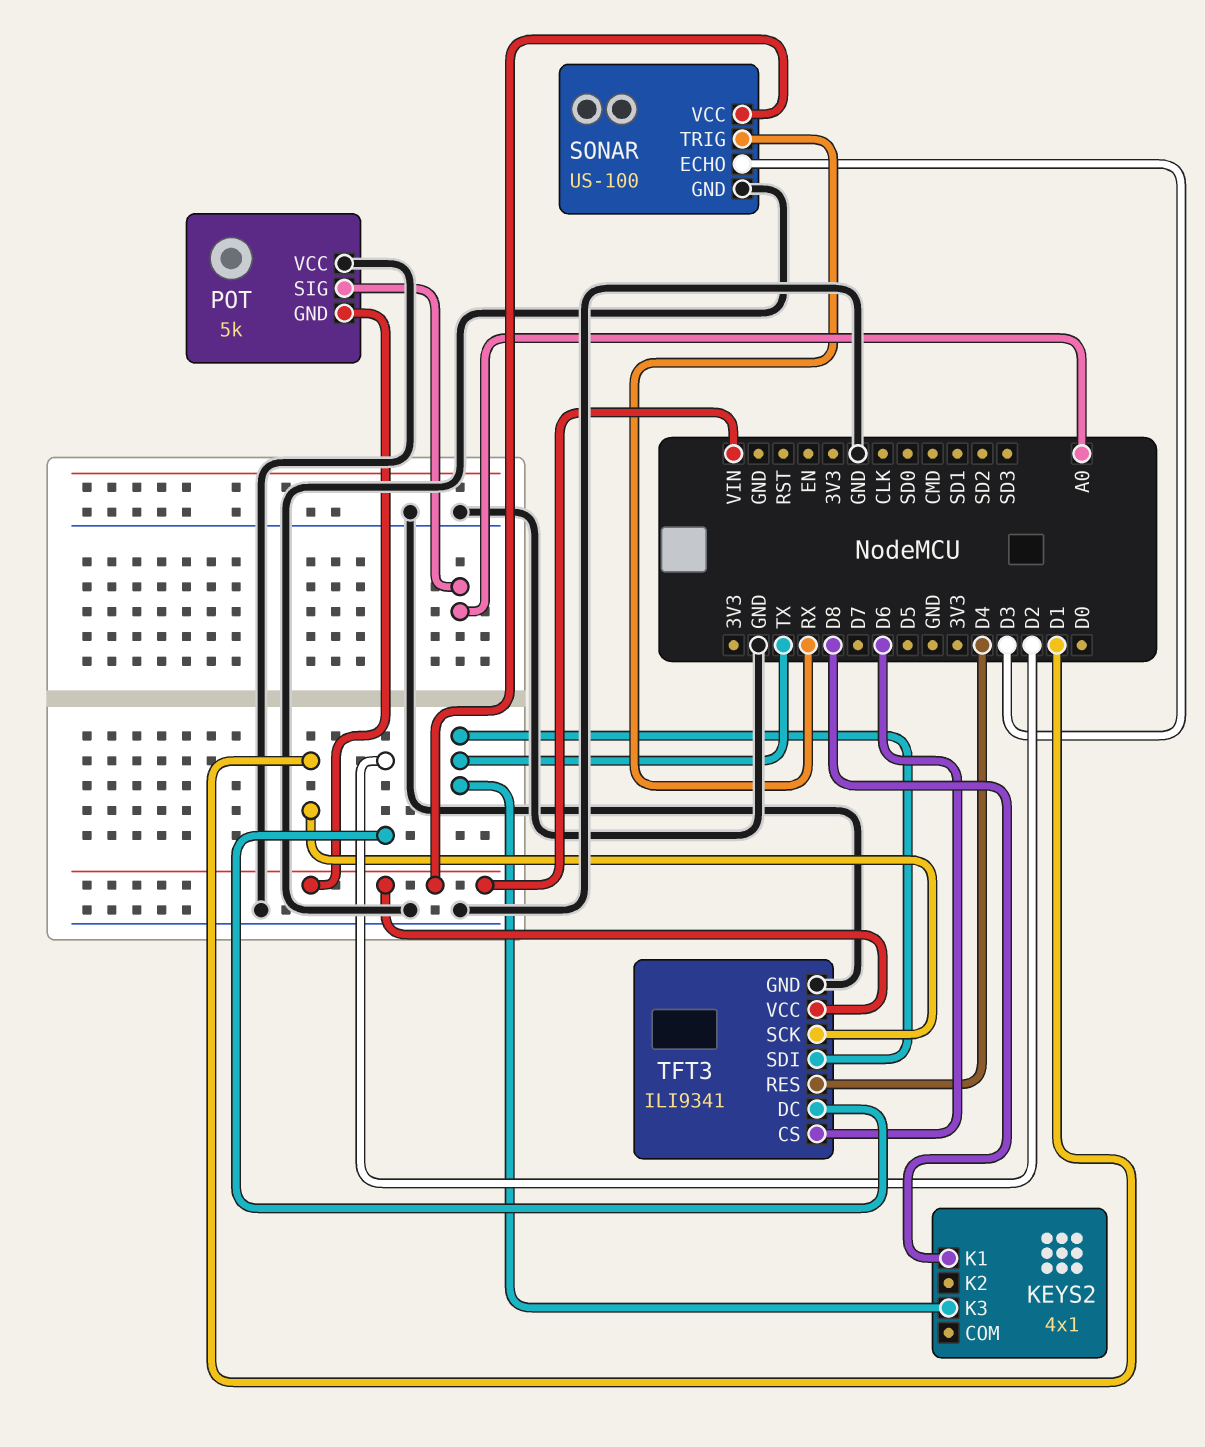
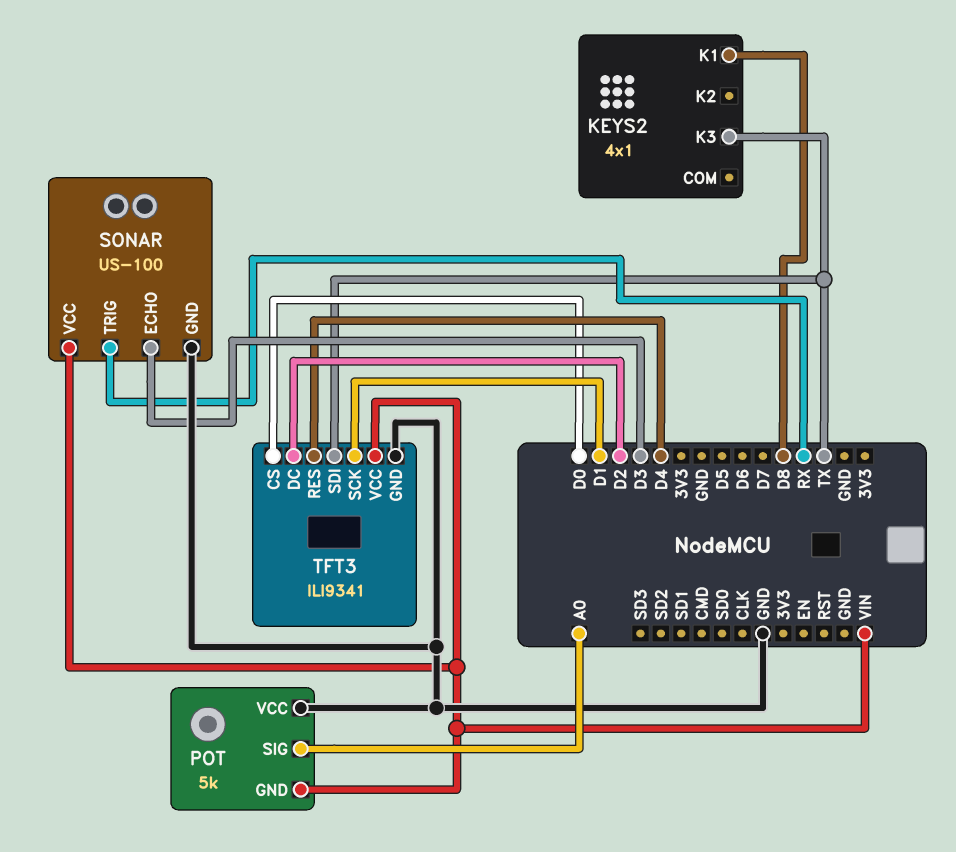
TFT3 pin CS: D6 -> D0

